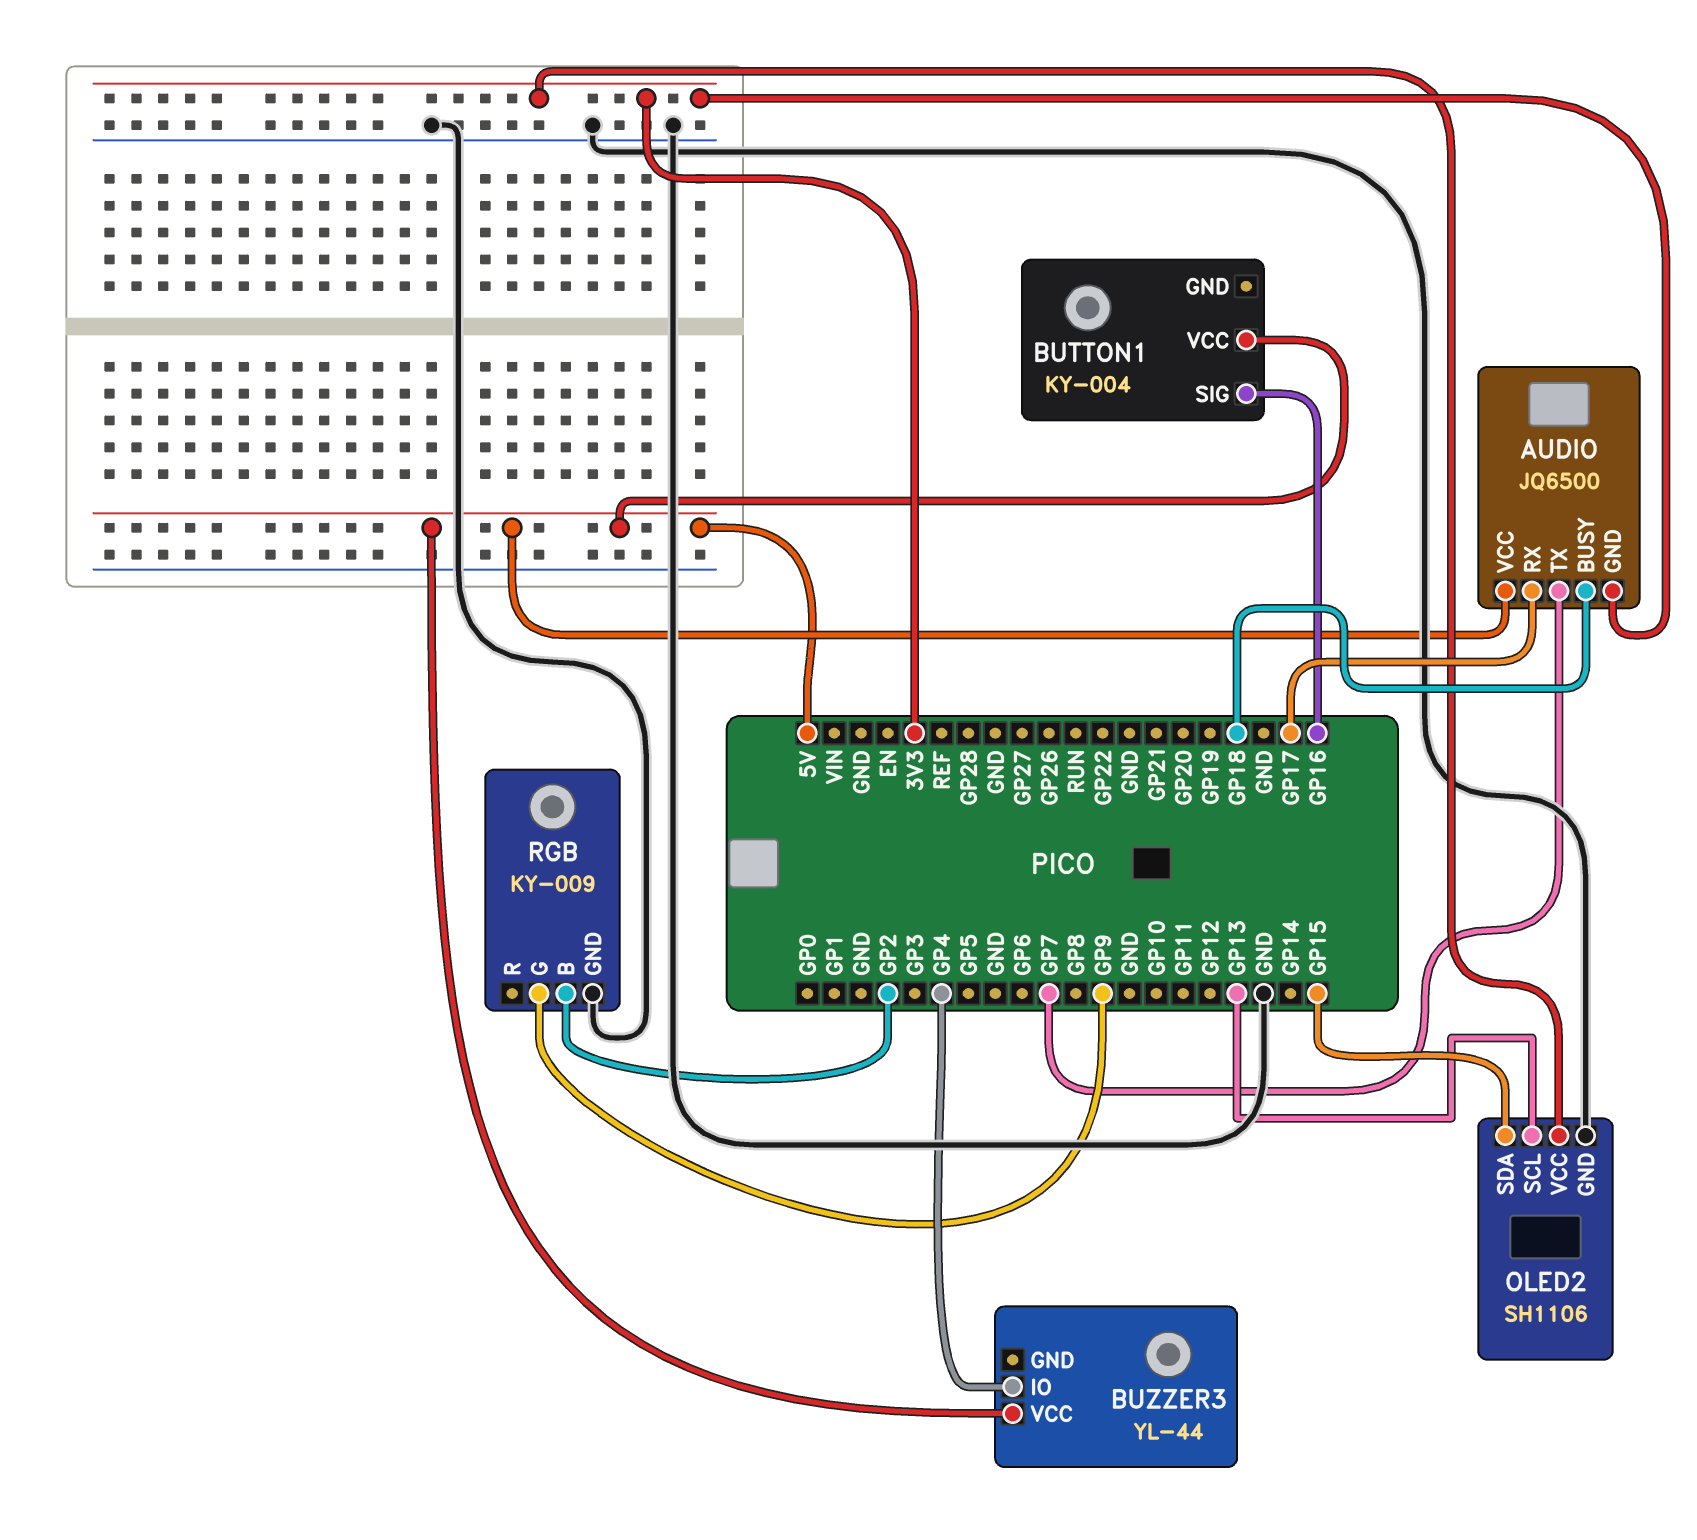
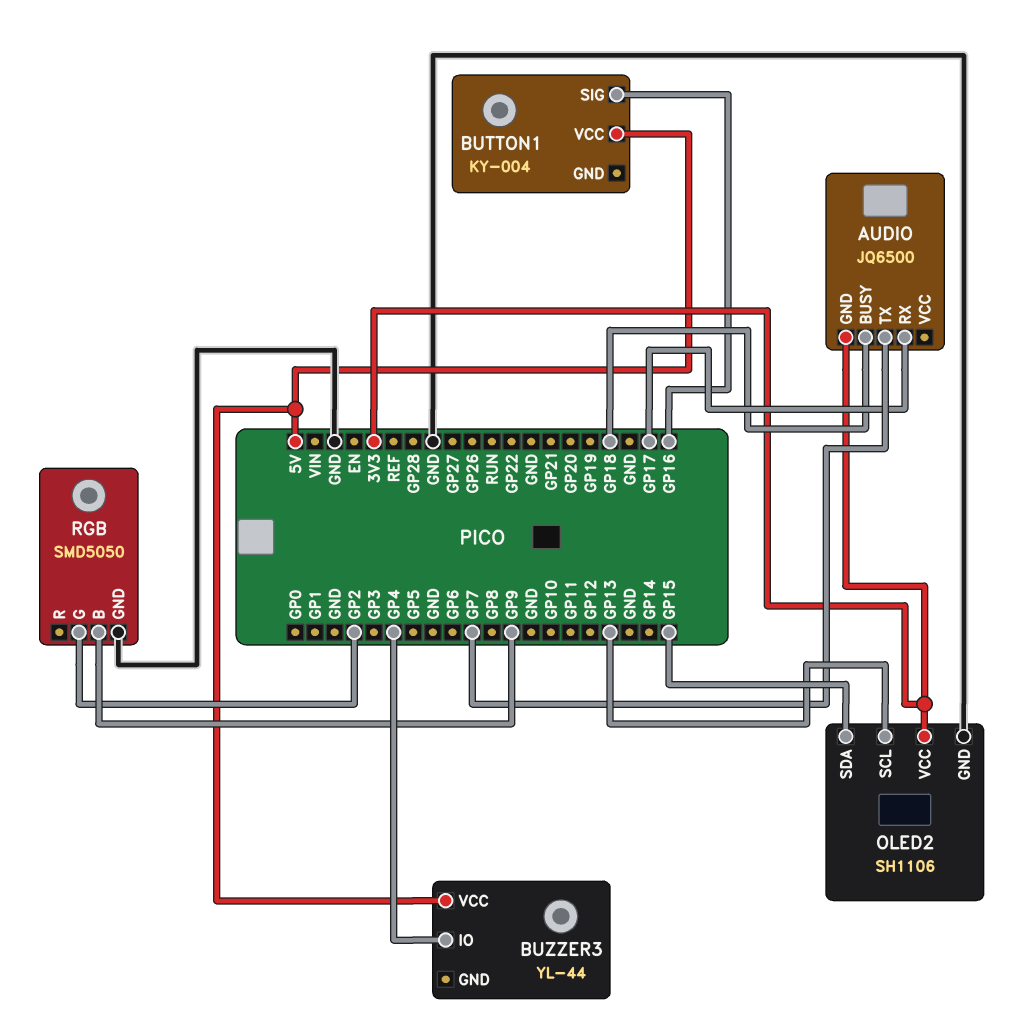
AUDIO pin VCC: 5V -> none
RGB: KY-009 -> SMD5050
RGB pin B: GP2 -> GP9
RGB pin G: GP9 -> GP2

